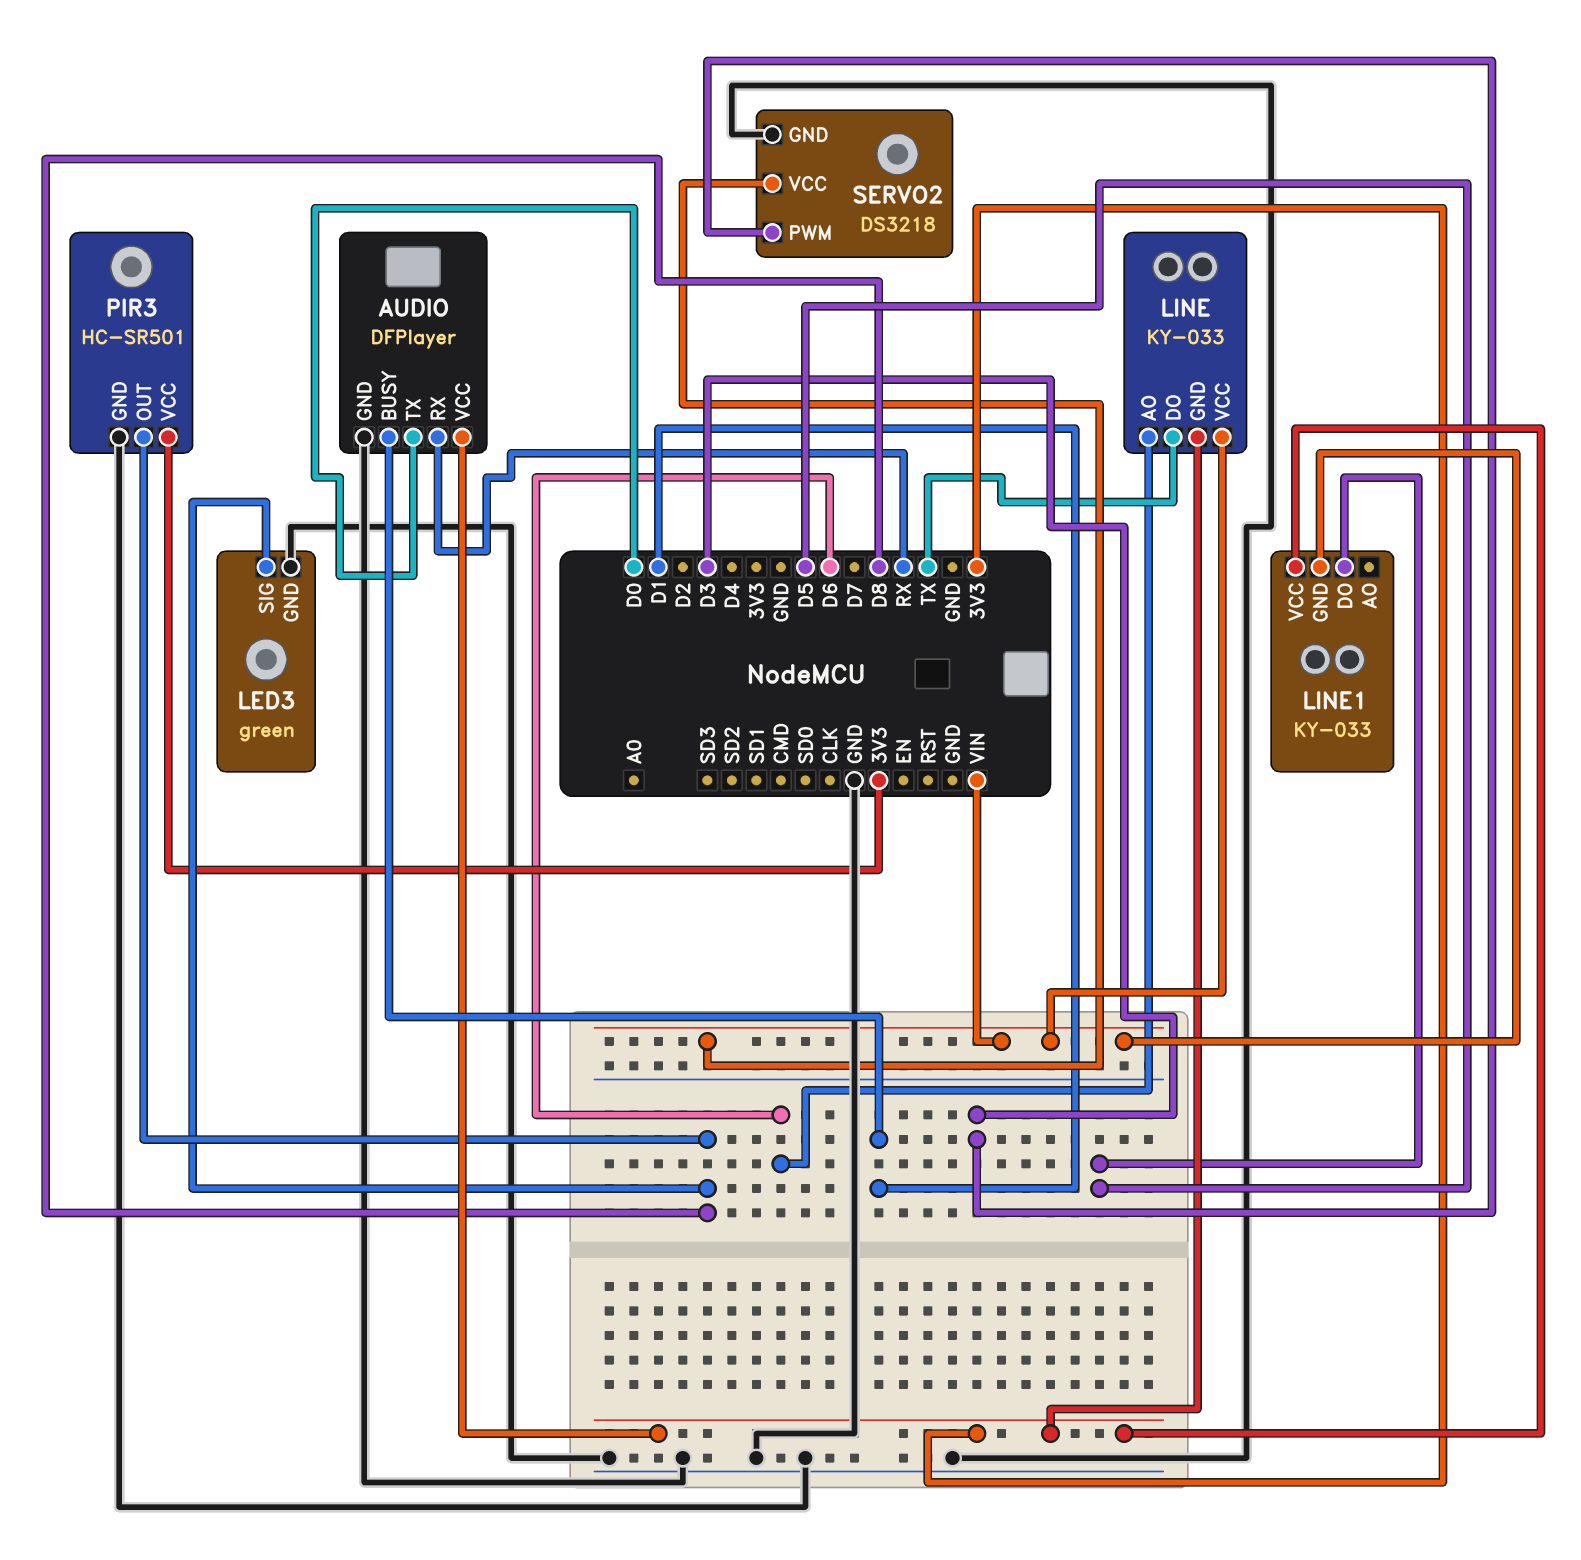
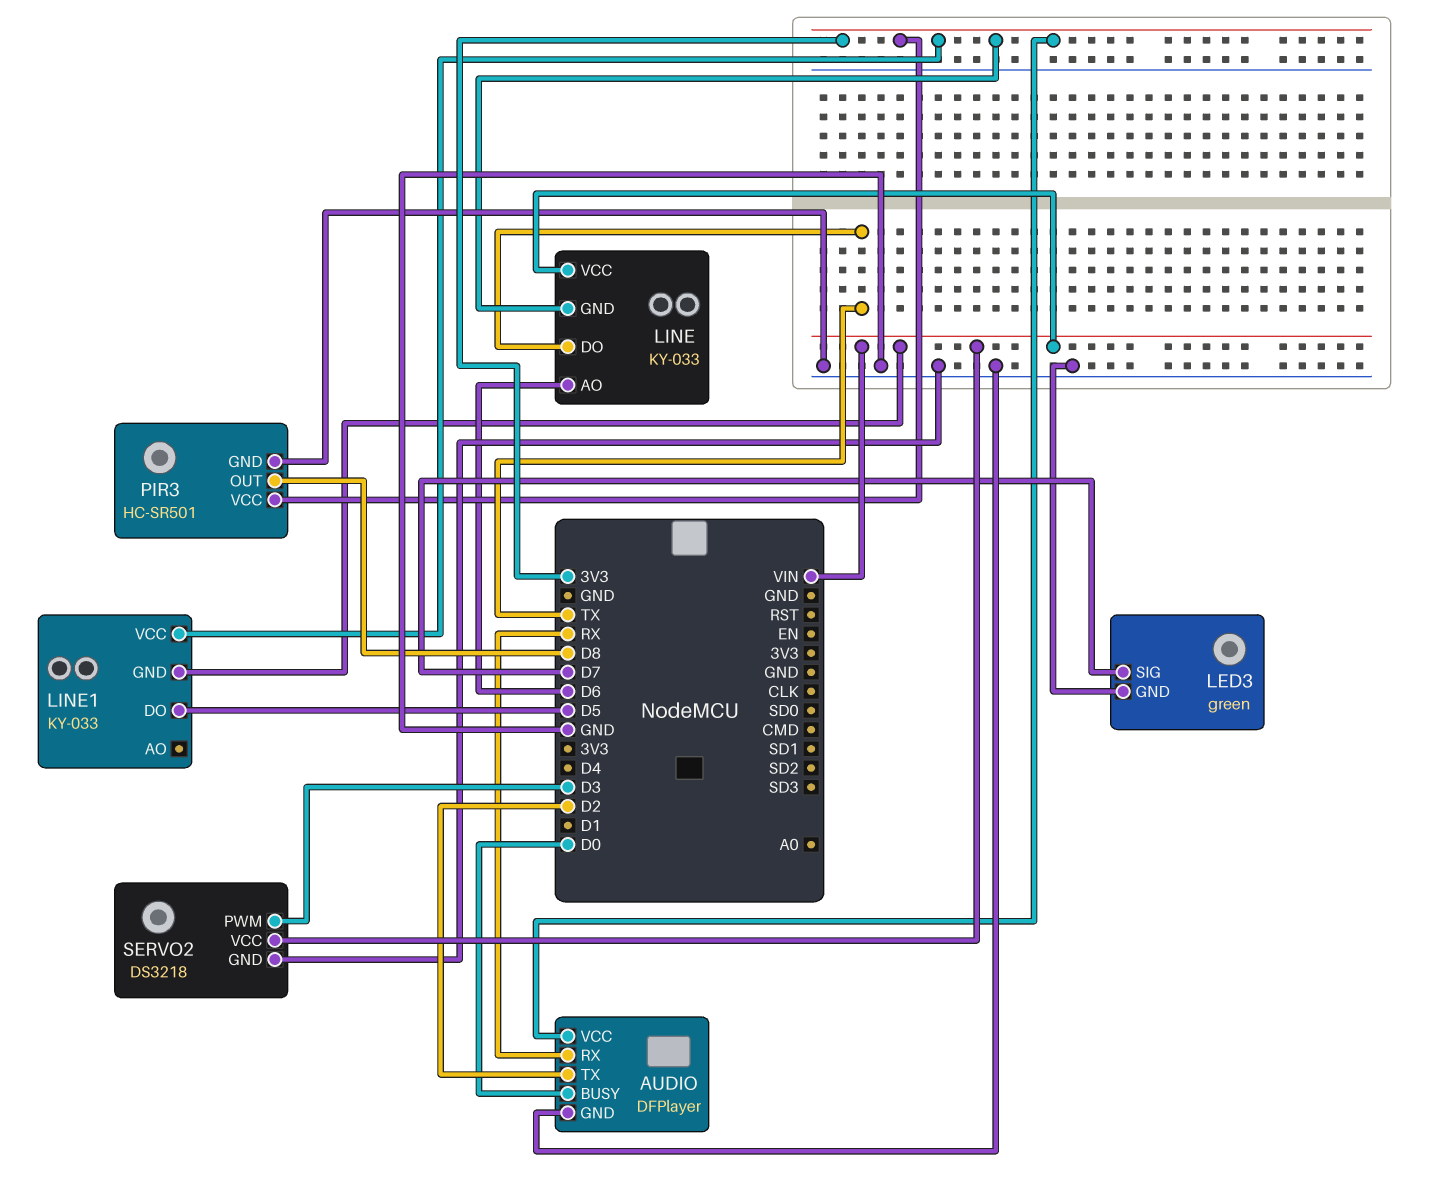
AUDIO pin BUSY: D1 -> D0
AUDIO pin TX: D0 -> D2
LED3 pin SIG: D8 -> D7

